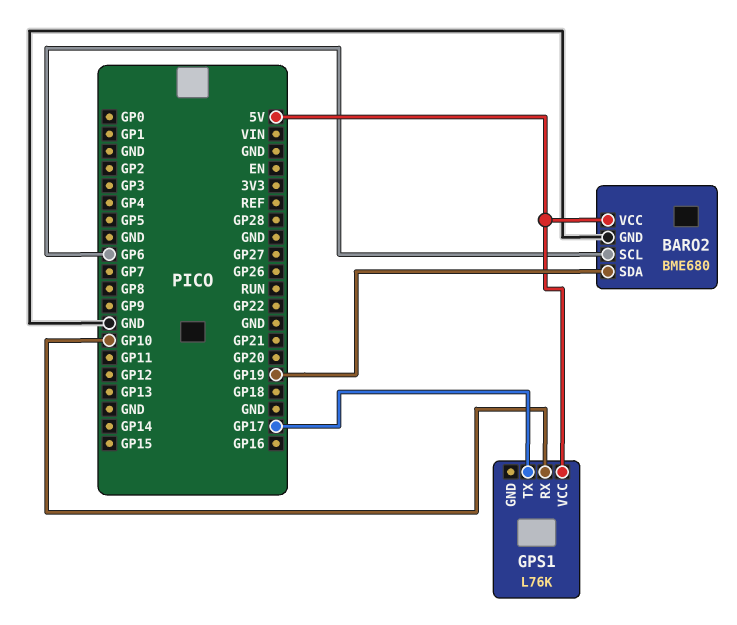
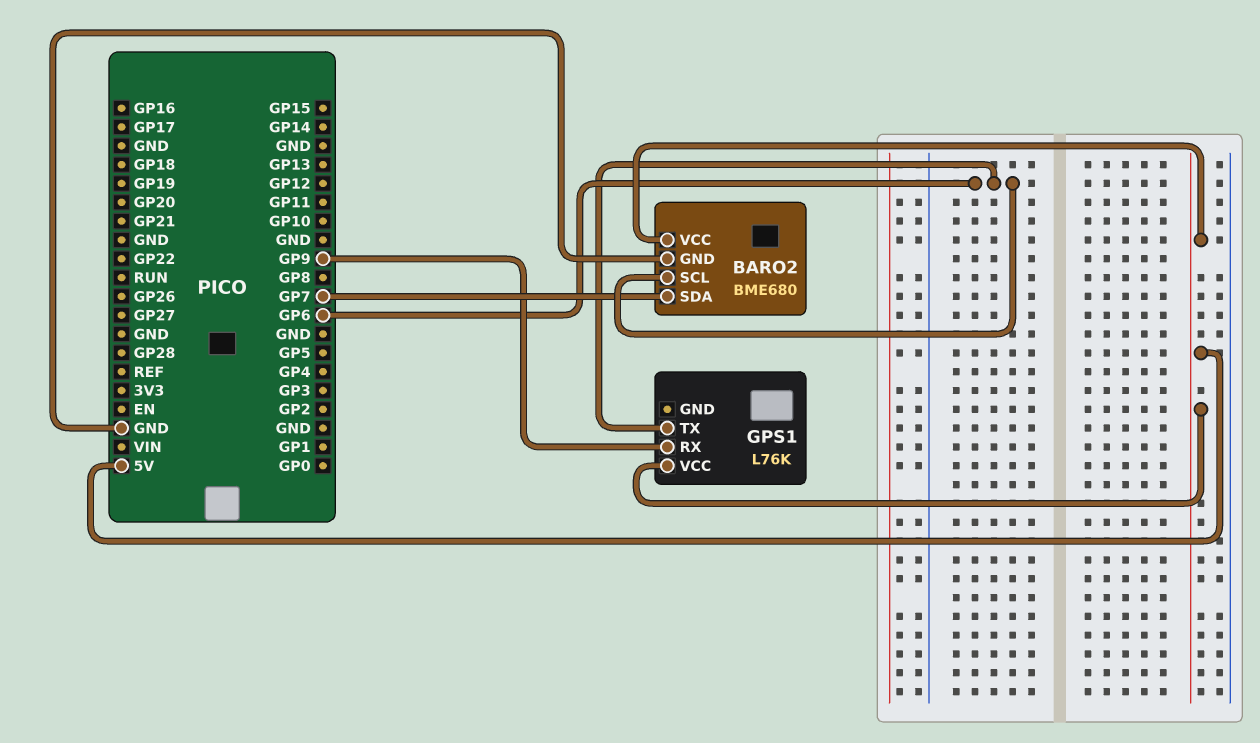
BARO2 pin SDA: GP19 -> GP7
GPS1 pin RX: GP10 -> GP9
GPS1 pin TX: GP17 -> GP6

